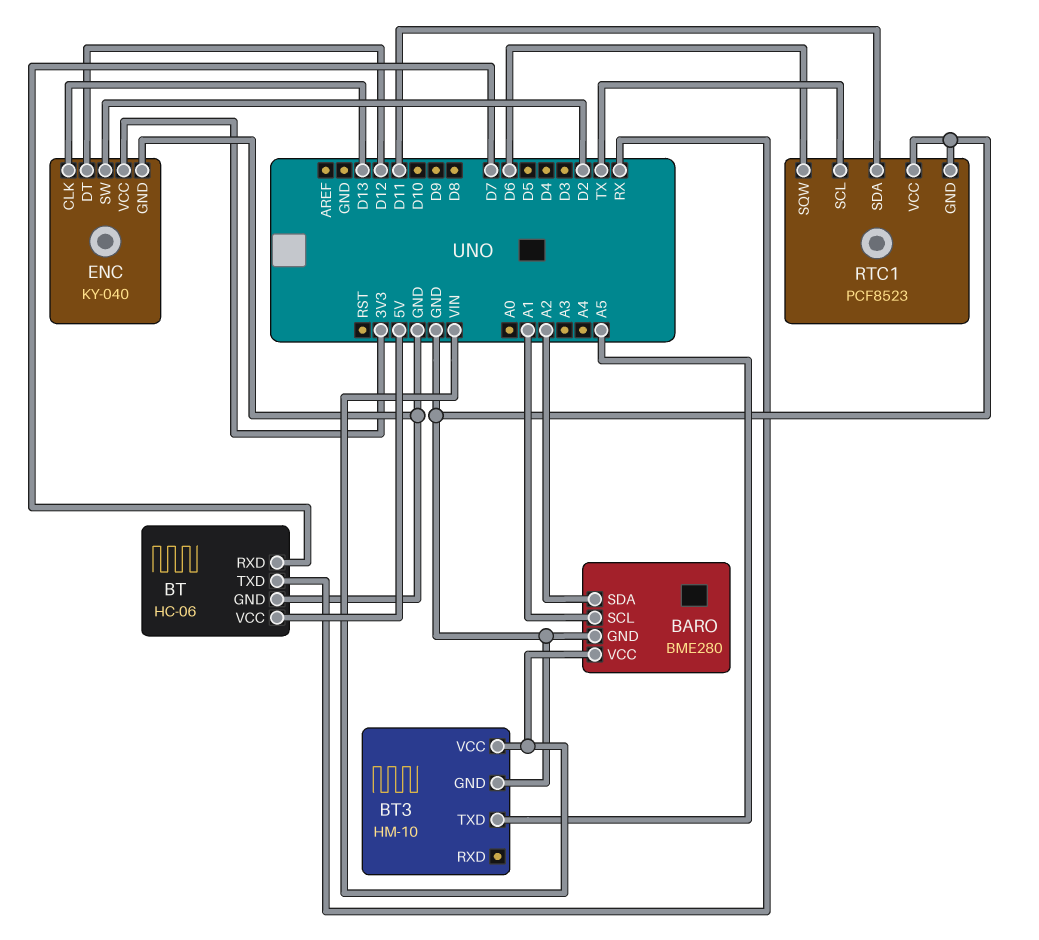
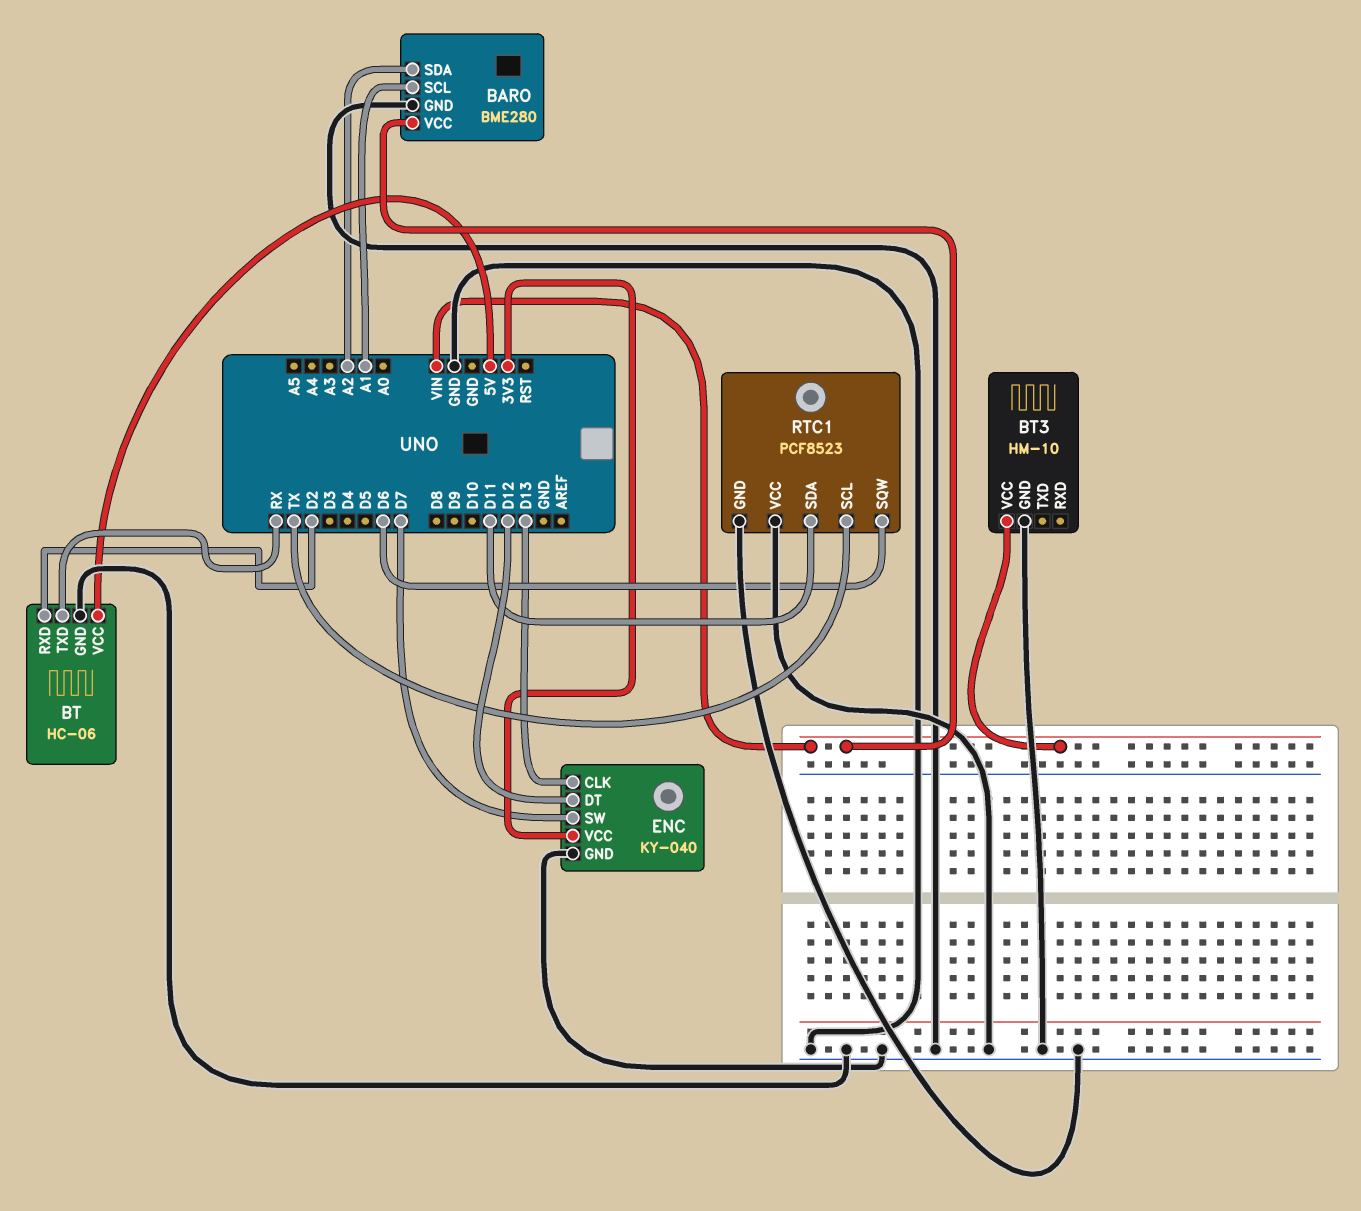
BT pin RXD: D7 -> D2
BT3 pin TXD: A5 -> none
ENC pin SW: D2 -> D7

